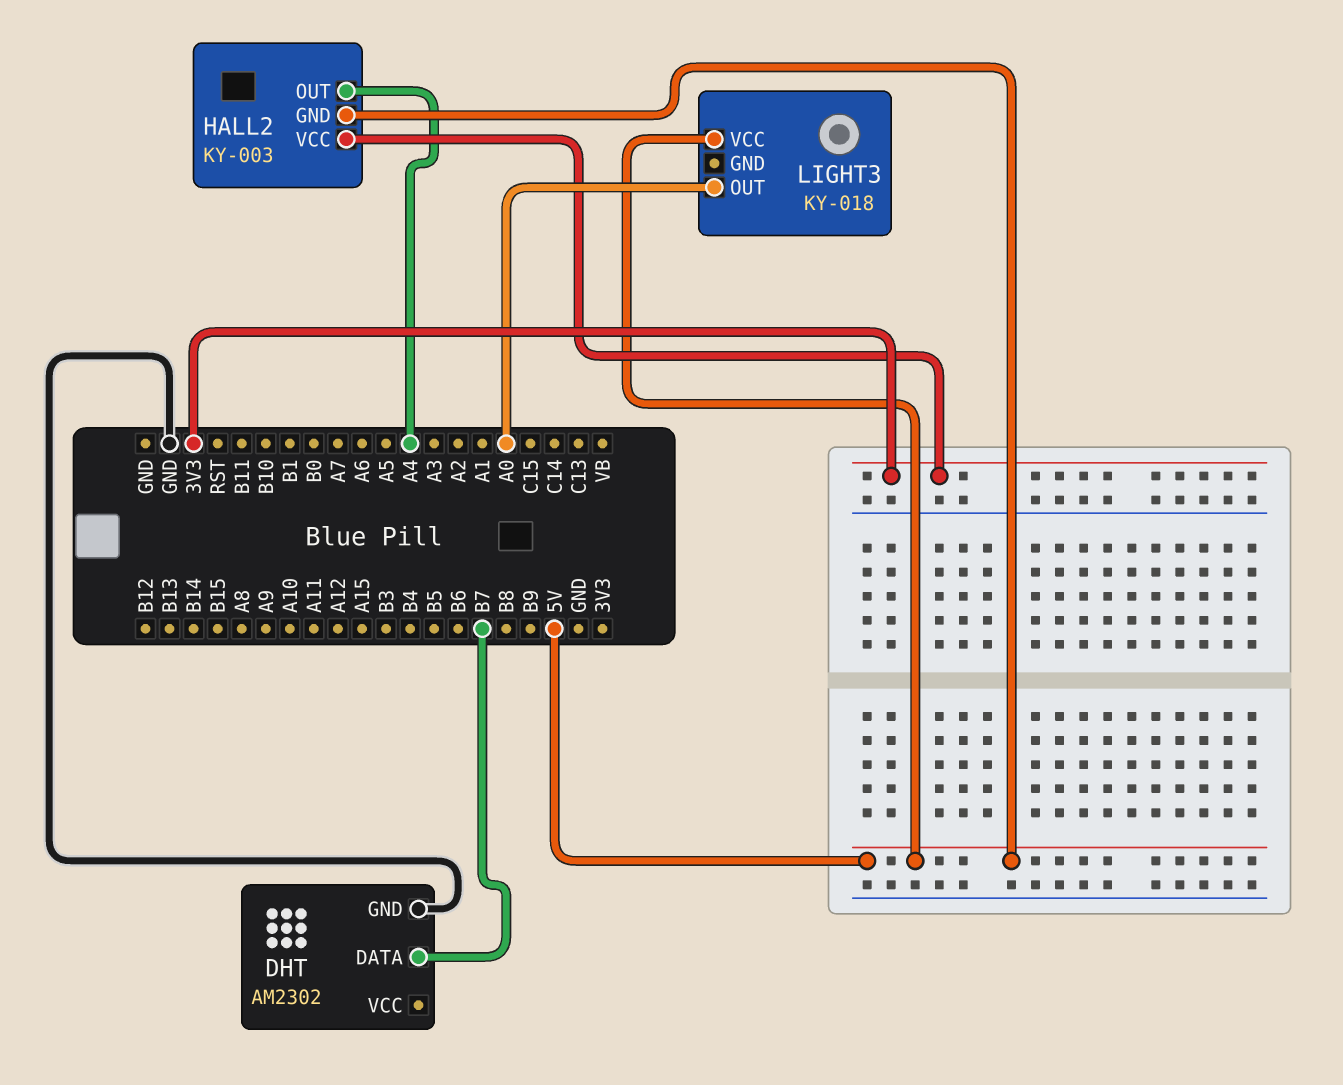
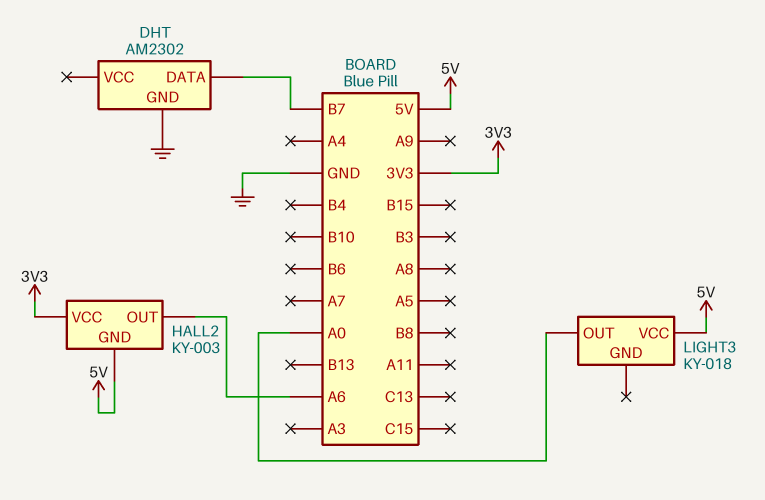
HALL2 pin OUT: A4 -> A6

